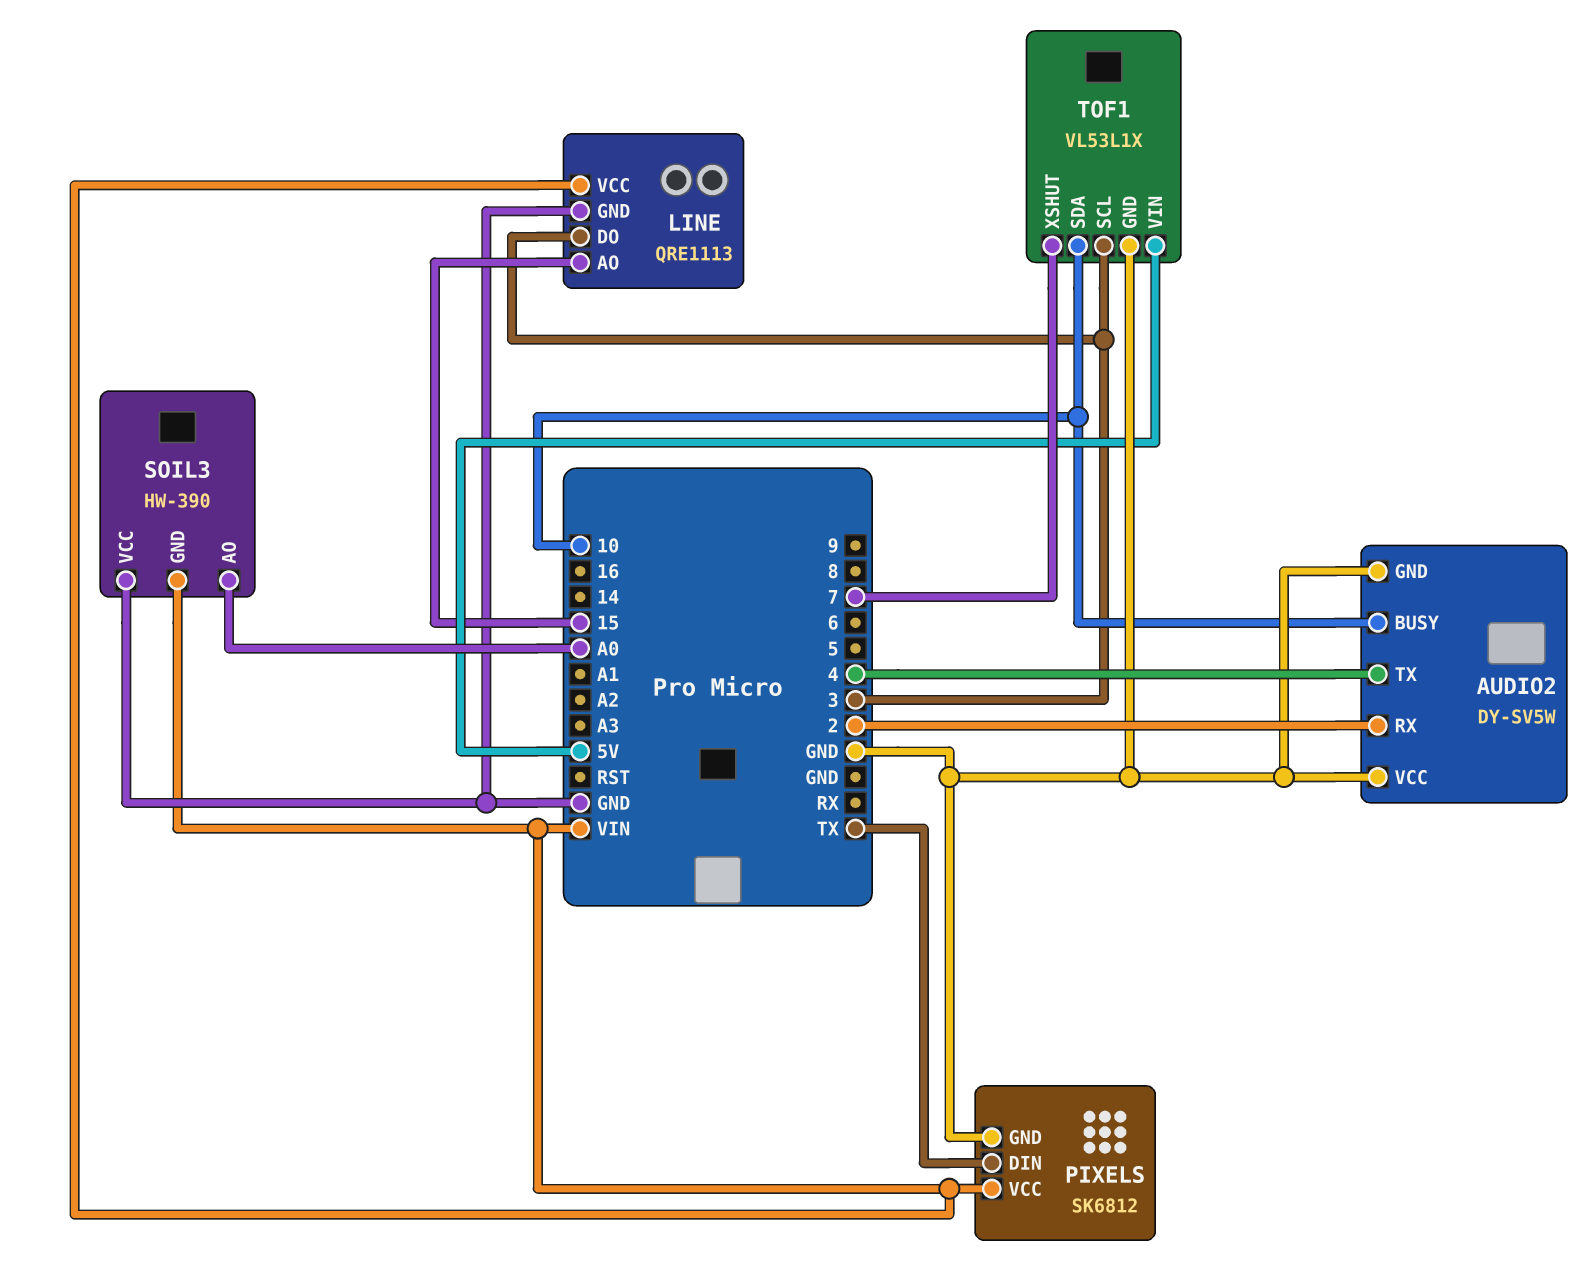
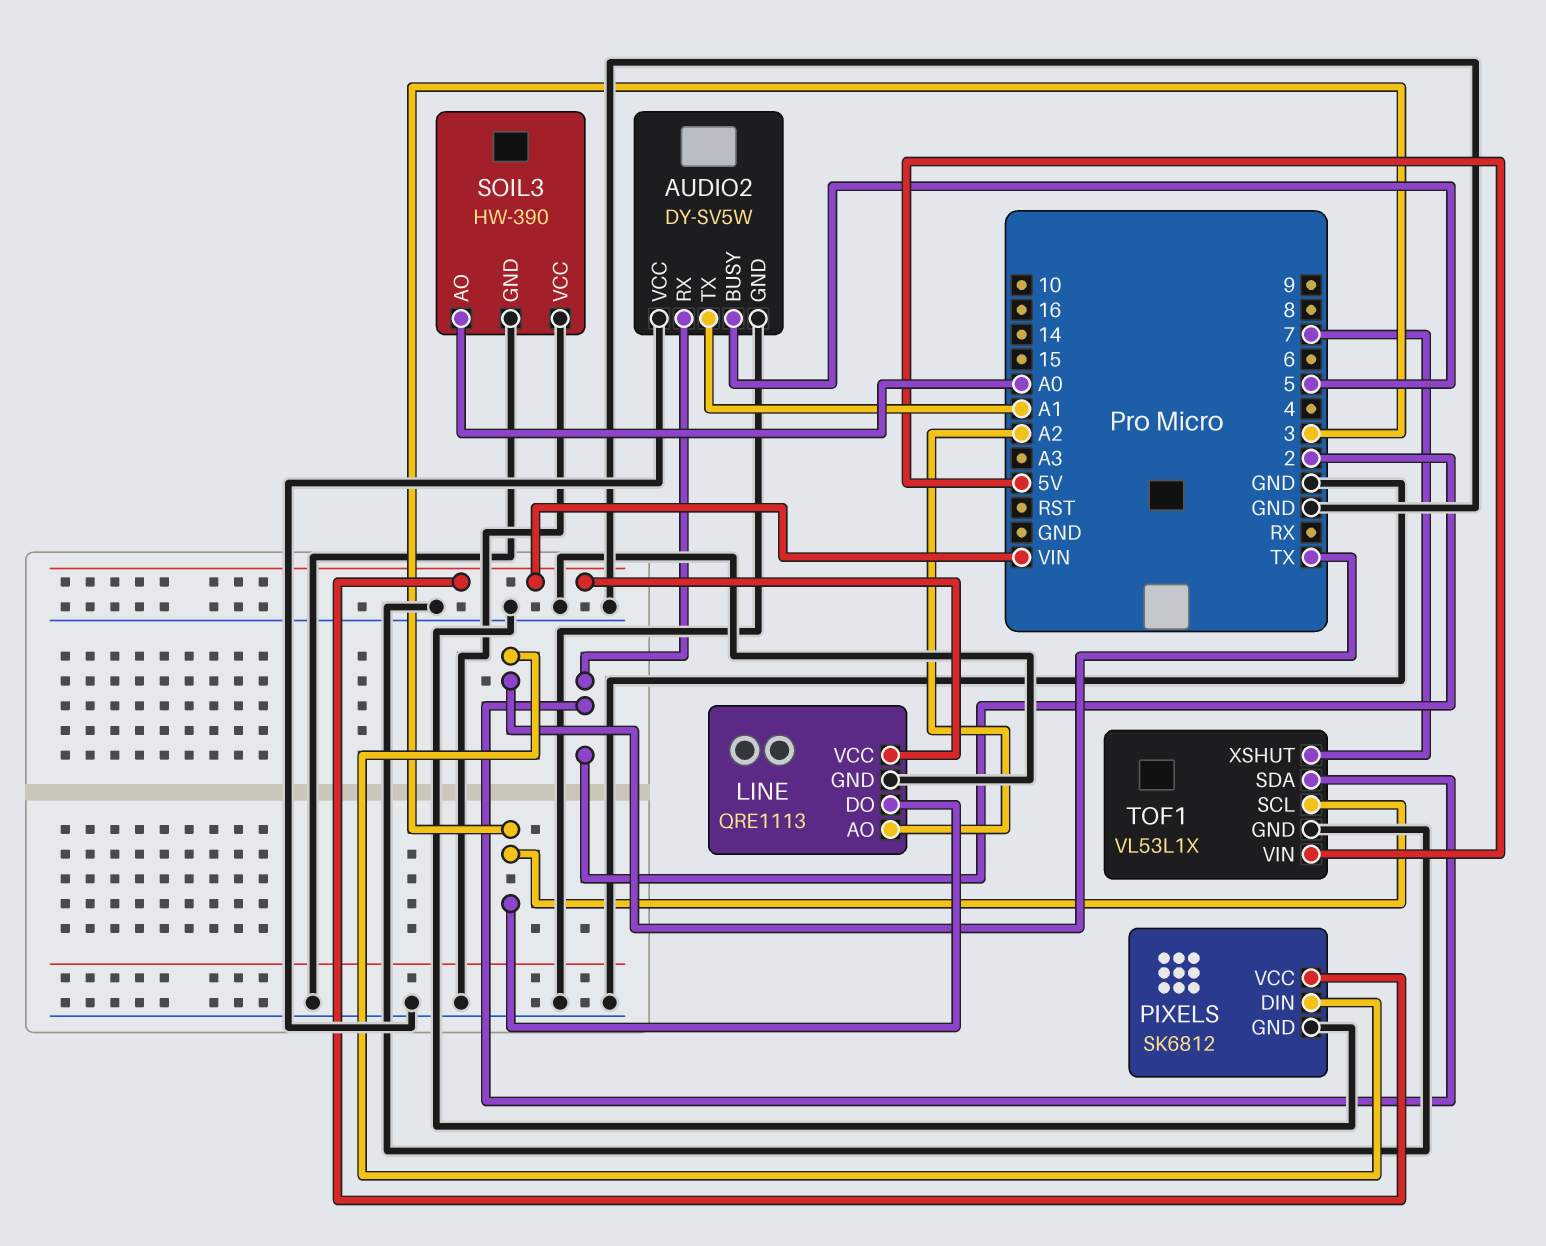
AUDIO2 pin BUSY: 10 -> 5
AUDIO2 pin TX: 4 -> A1
LINE pin AO: 15 -> A2
SOIL3 pin GND: VIN -> GND
TOF1 pin SDA: 10 -> 2

